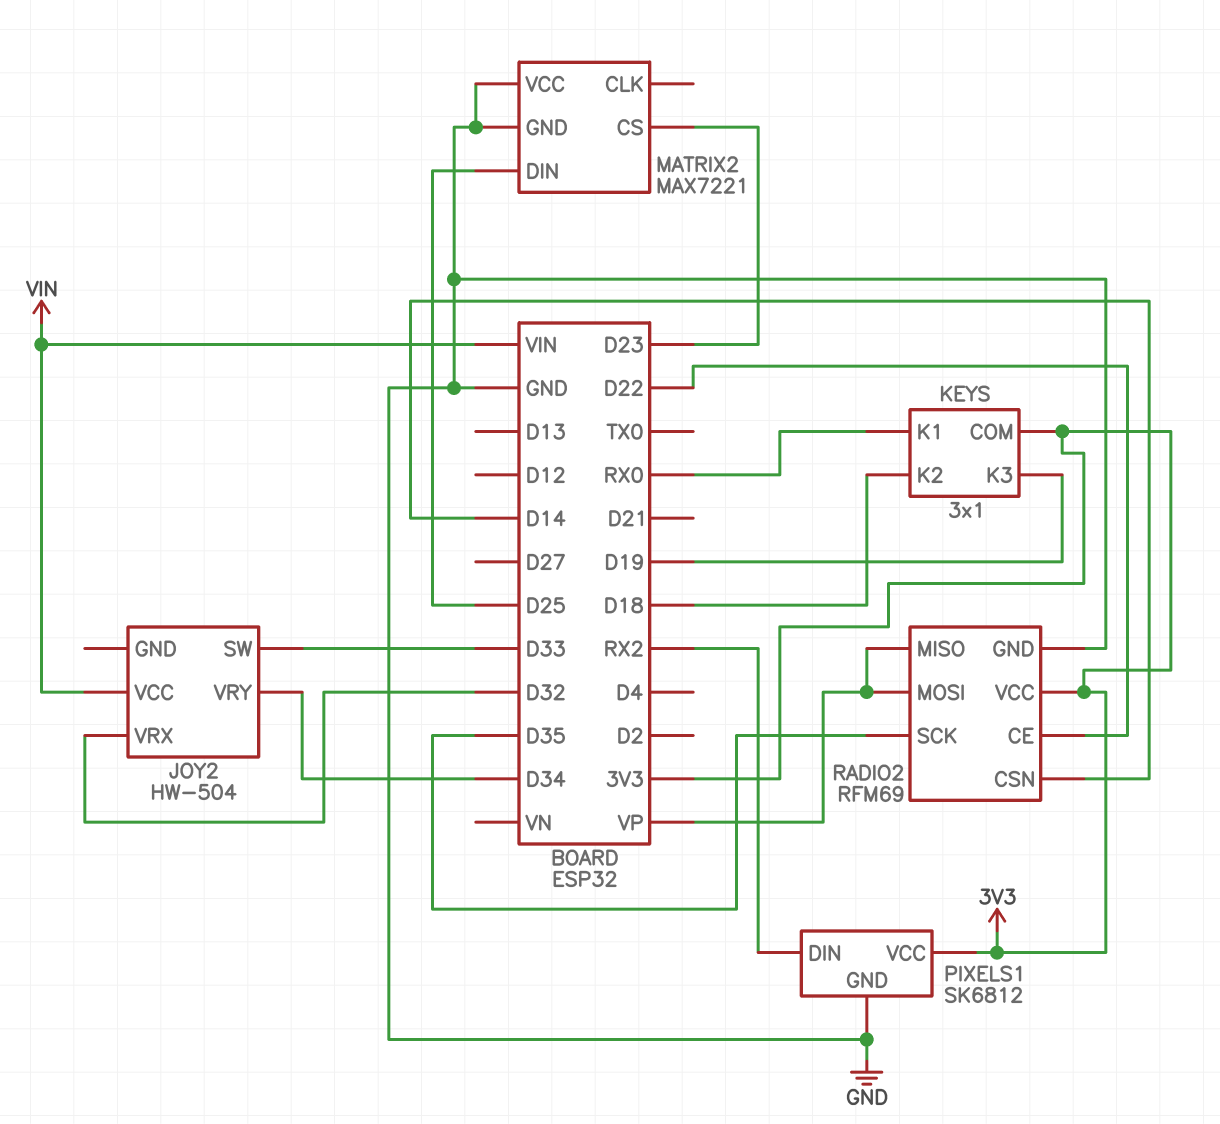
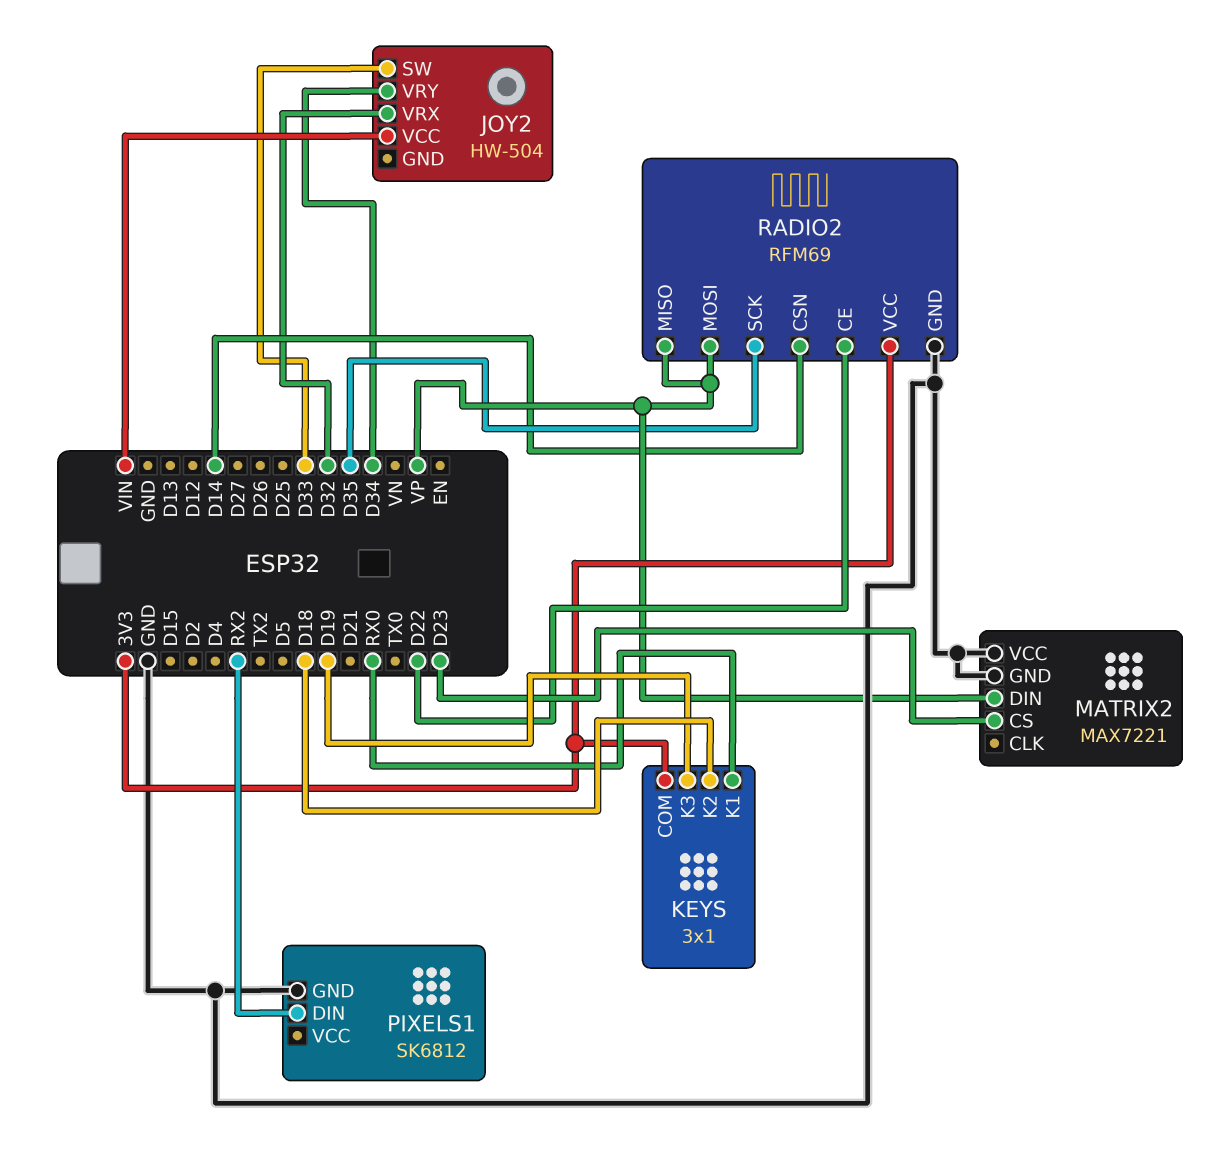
MATRIX2 pin DIN: D25 -> VP
PIXELS1 pin VCC: 3V3 -> none

